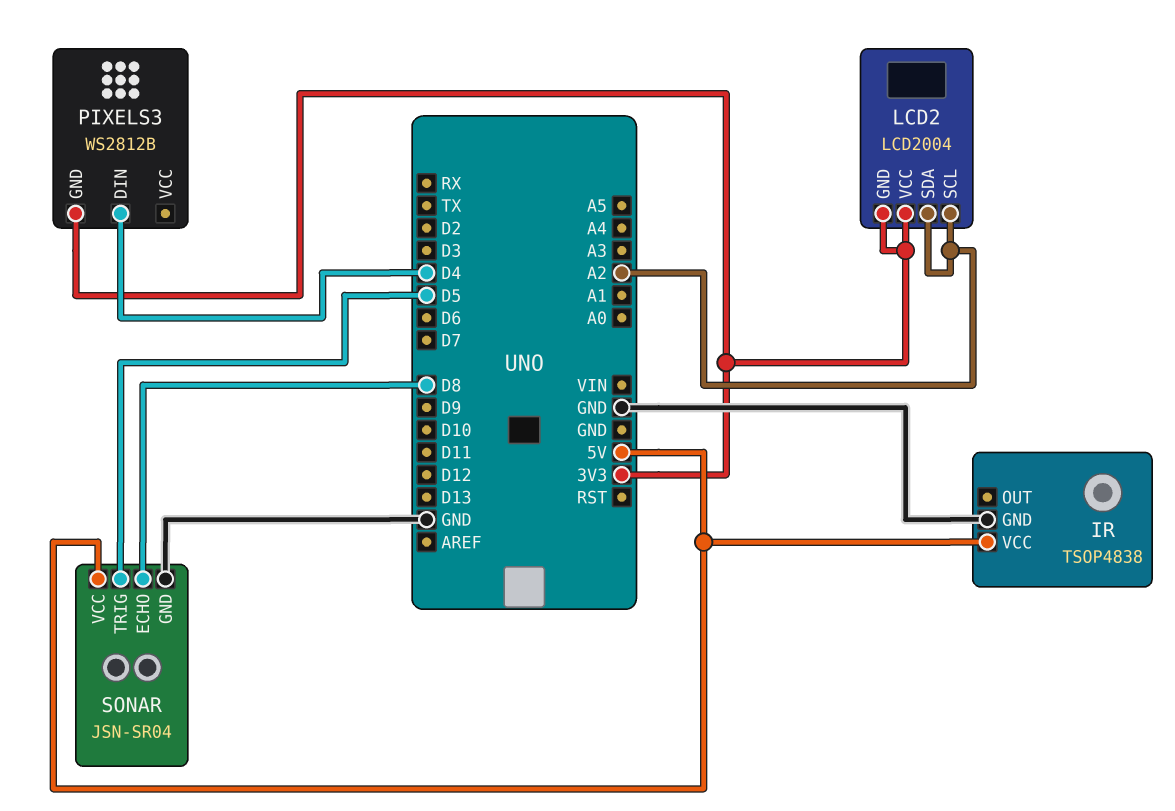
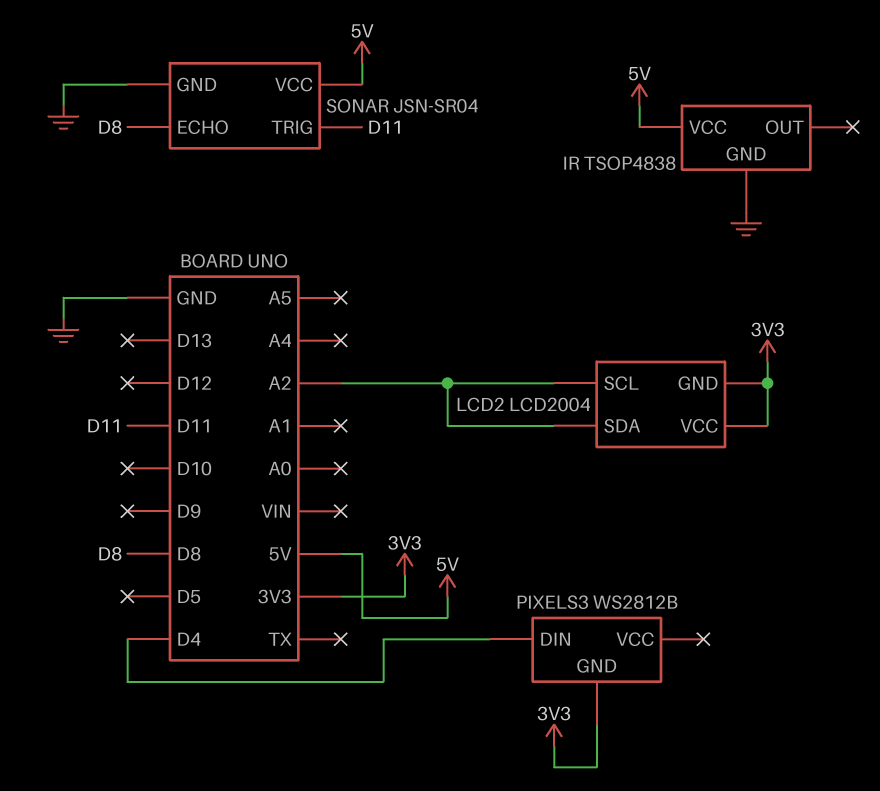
SONAR pin TRIG: D5 -> D11

